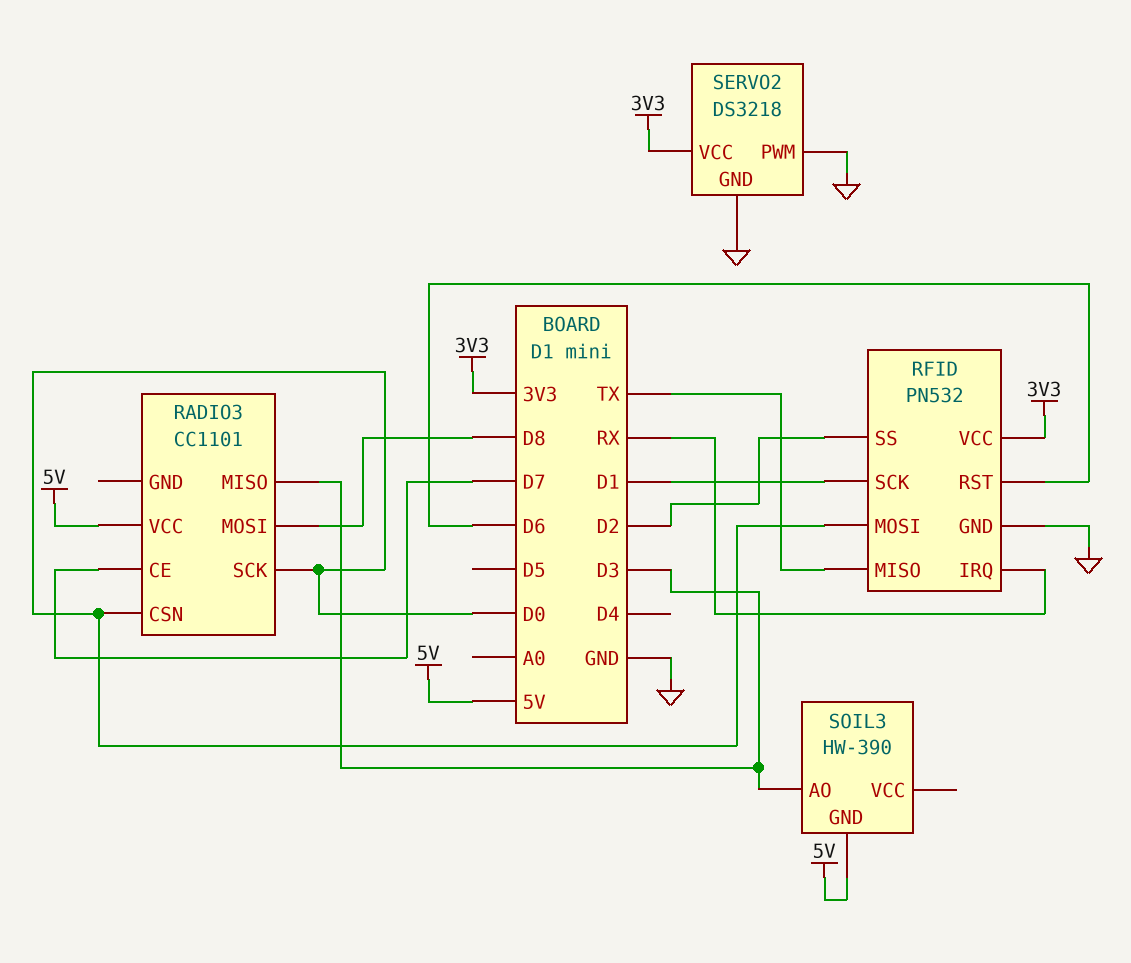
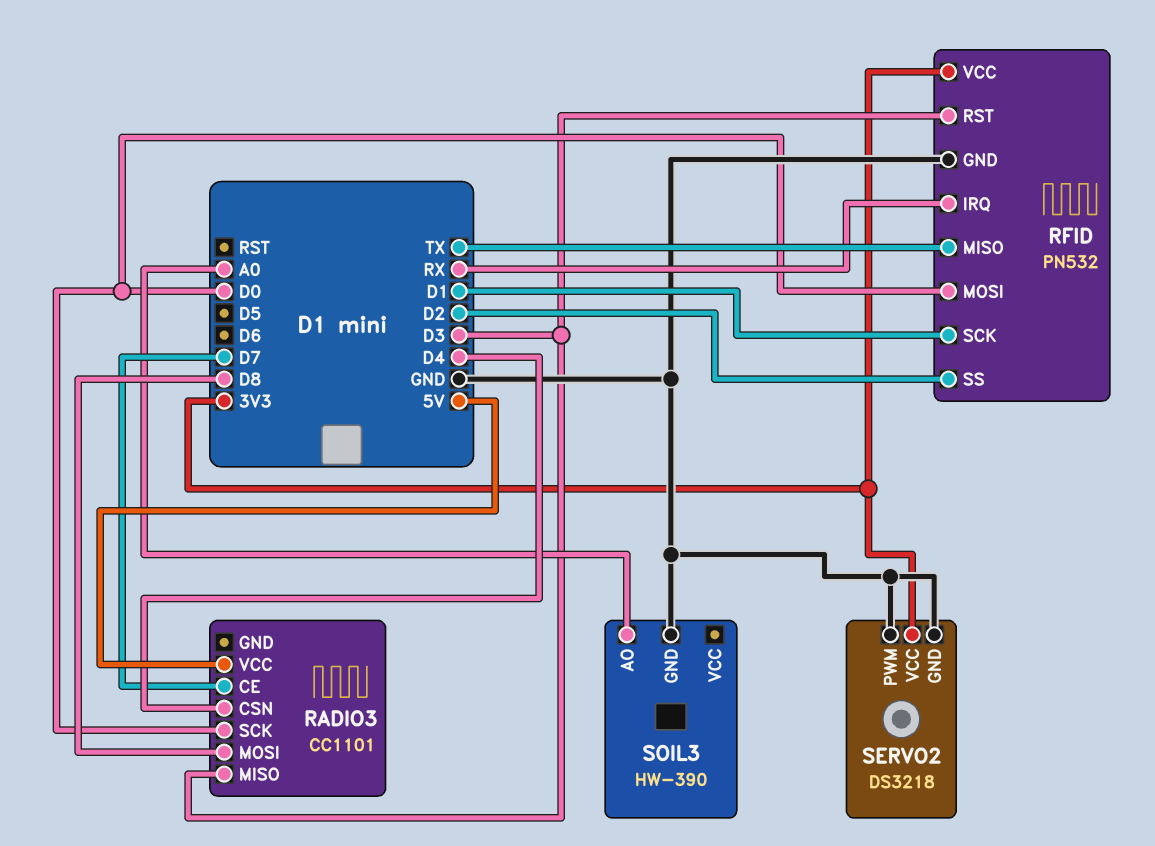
RADIO3 pin CSN: D0 -> D4
RFID pin RST: D6 -> D3
SOIL3 pin AO: D3 -> A0
SOIL3 pin GND: 5V -> GND

